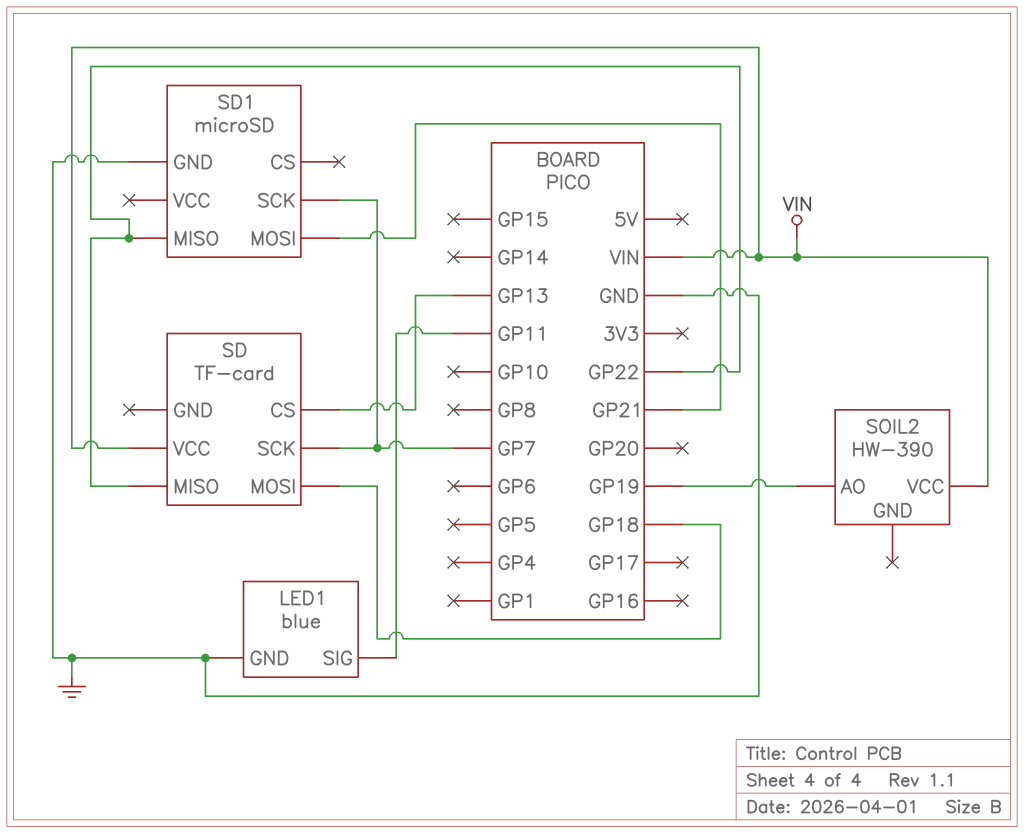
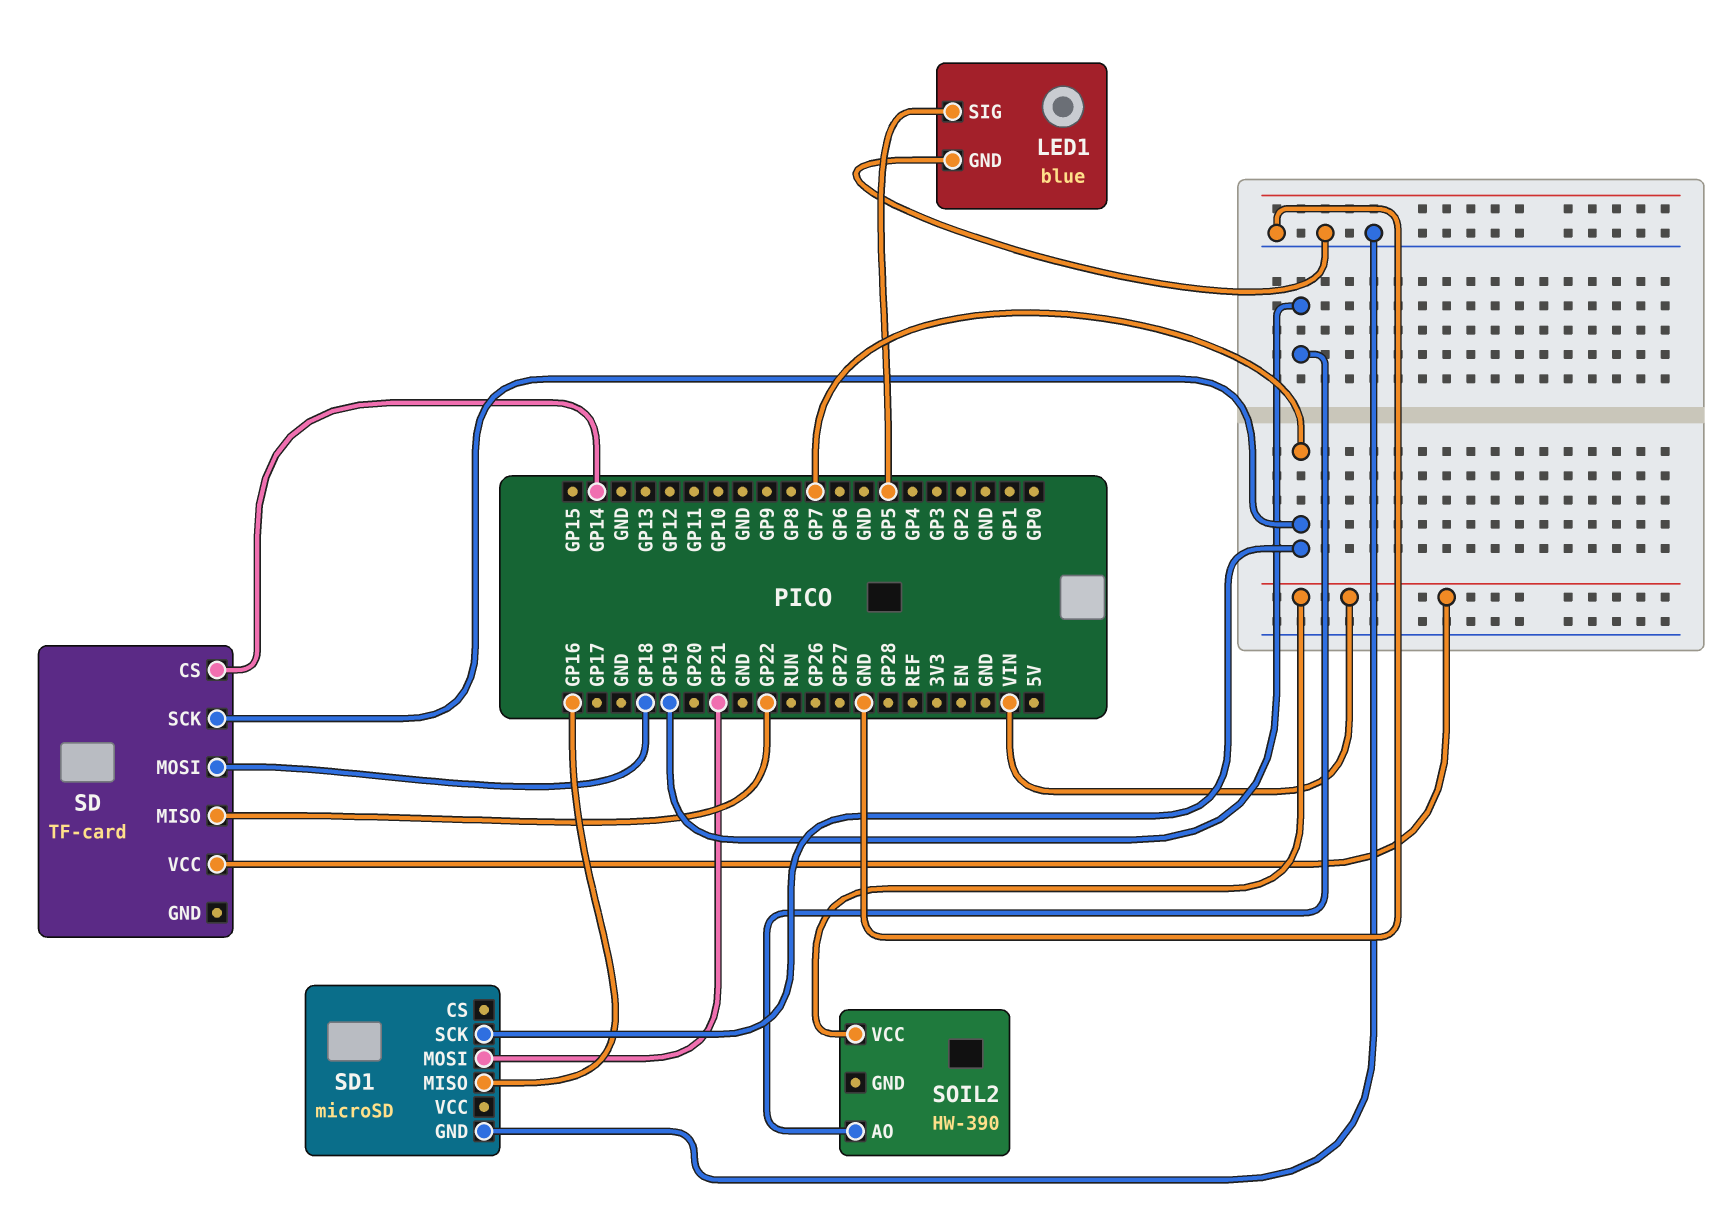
LED1 pin SIG: GP11 -> GP5
SD pin CS: GP13 -> GP14
SD1 pin MISO: GP22 -> GP16

